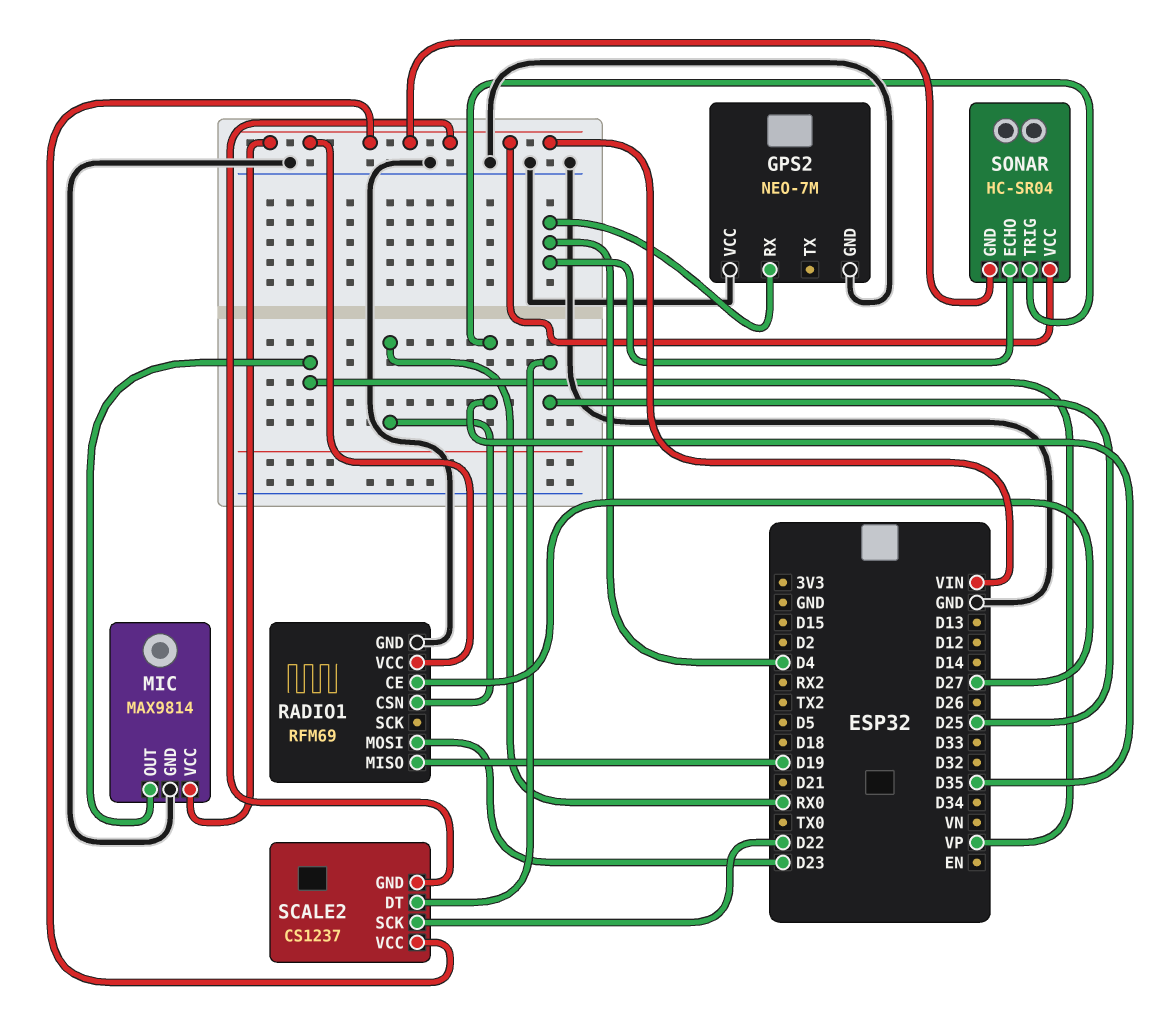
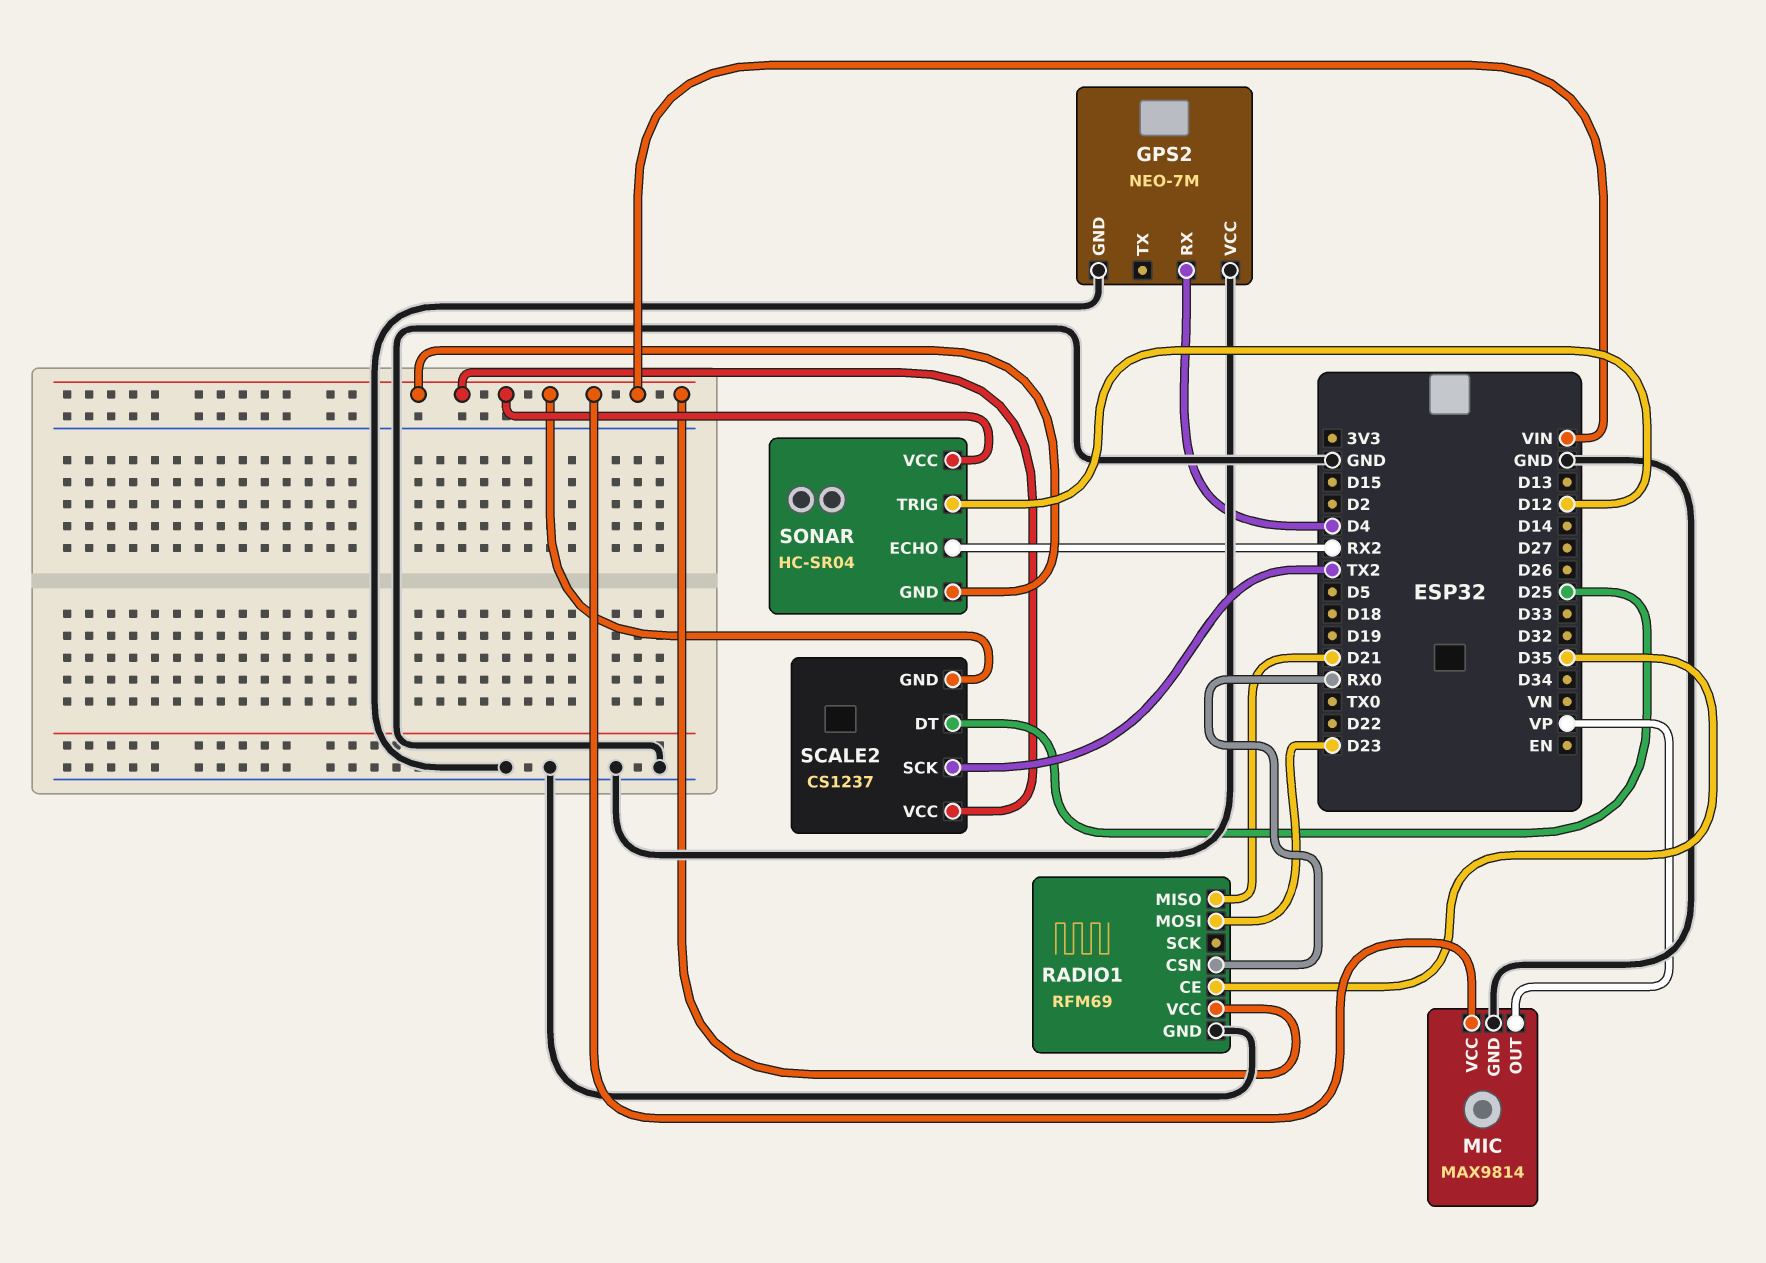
RADIO1 pin CE: D27 -> D35
RADIO1 pin MISO: D19 -> D21
SCALE2 pin SCK: D22 -> TX2
SONAR pin ECHO: D4 -> RX2
SONAR pin TRIG: D35 -> D12

